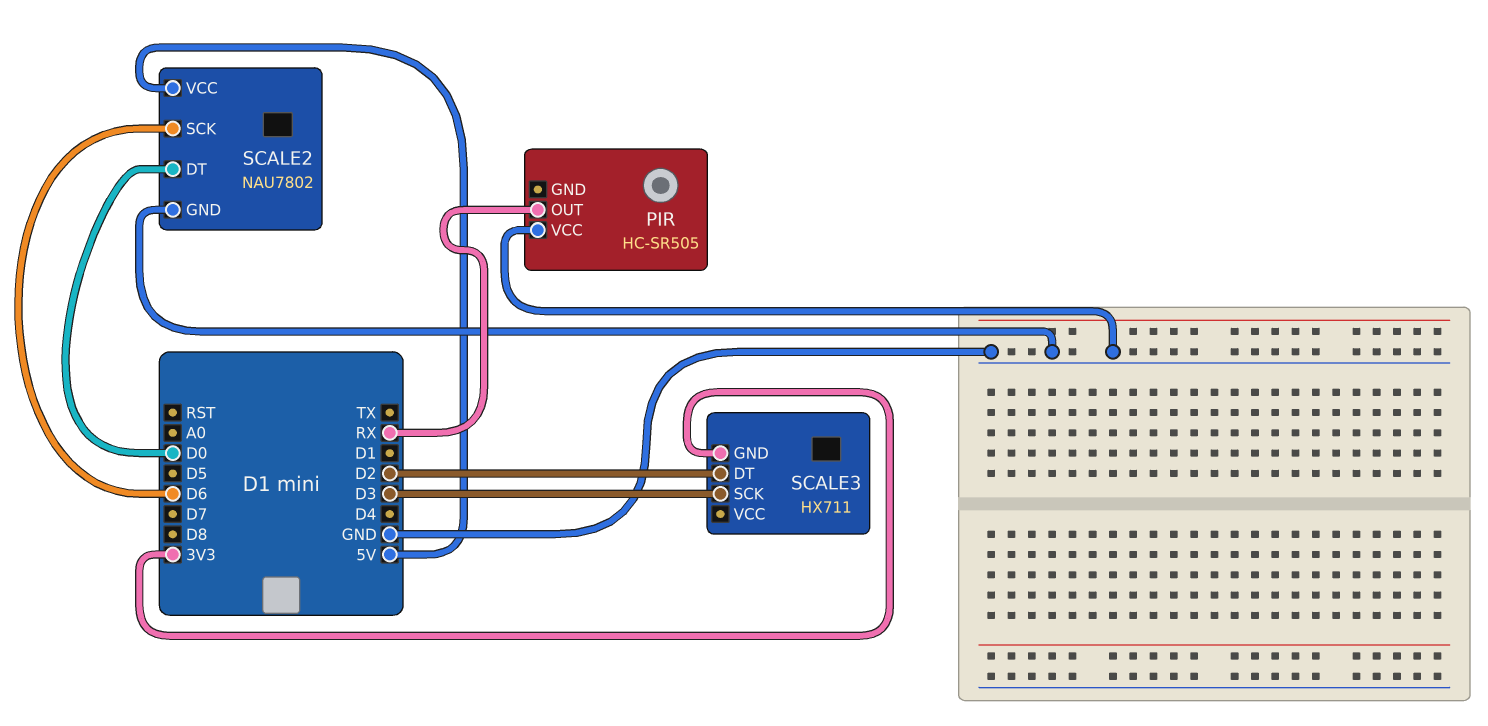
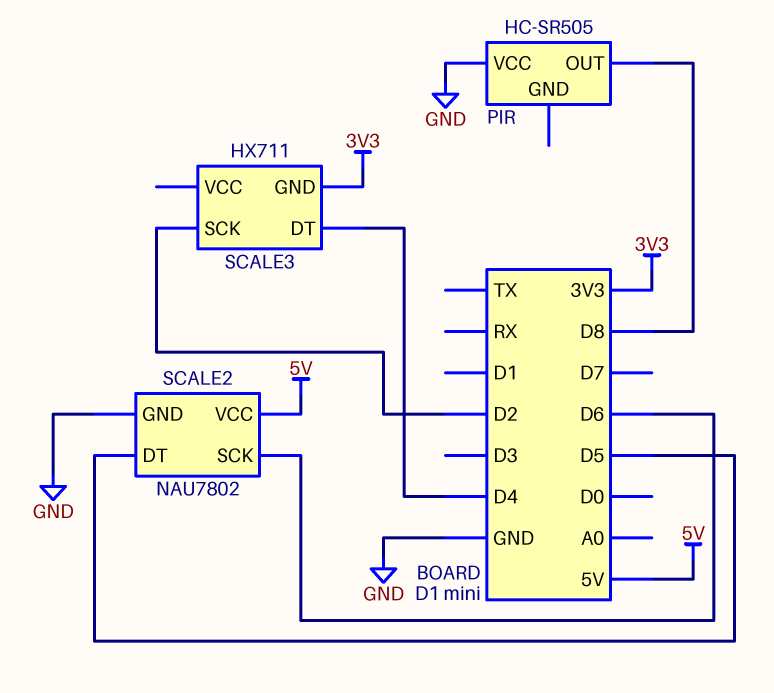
PIR pin OUT: RX -> D8
SCALE2 pin DT: D0 -> D5
SCALE3 pin DT: D2 -> D4
SCALE3 pin SCK: D3 -> D2

